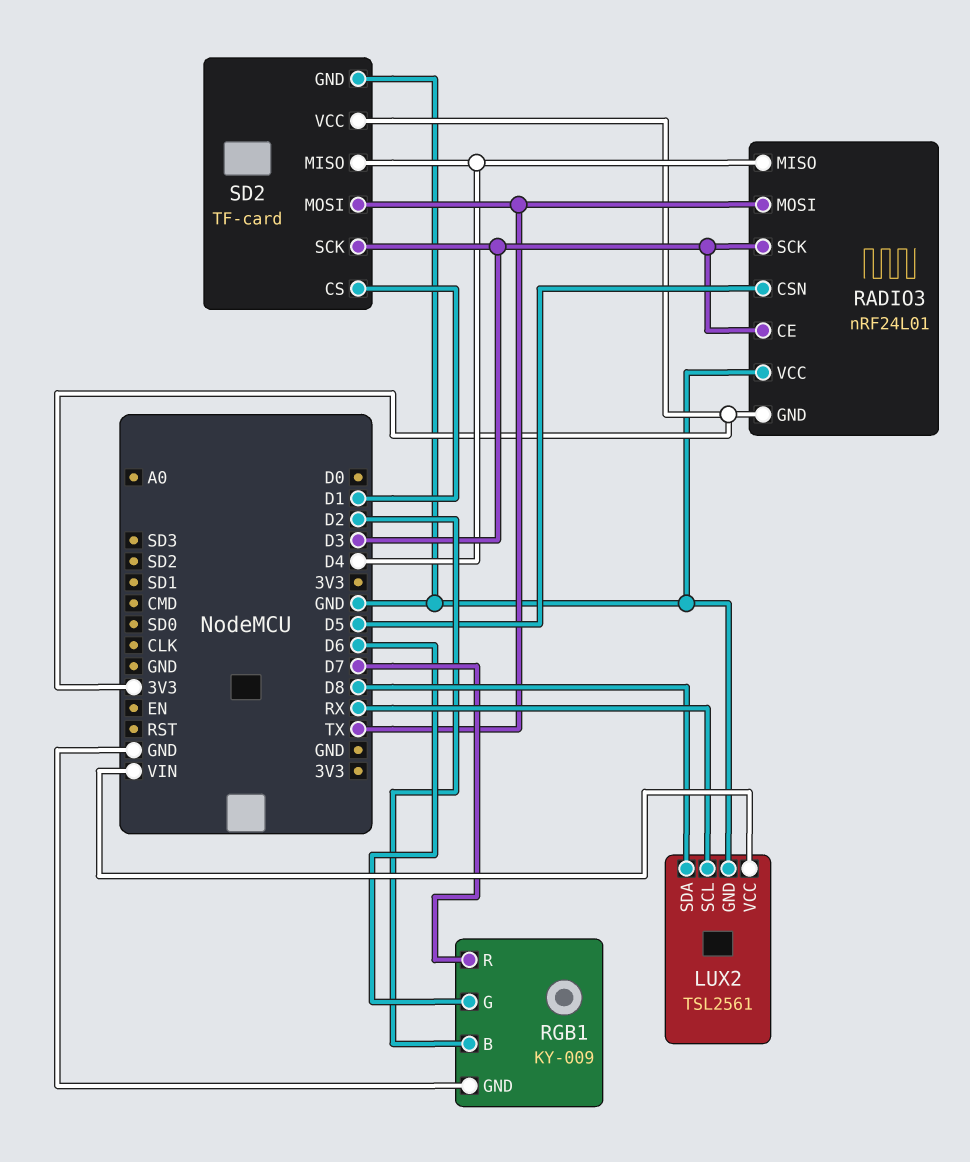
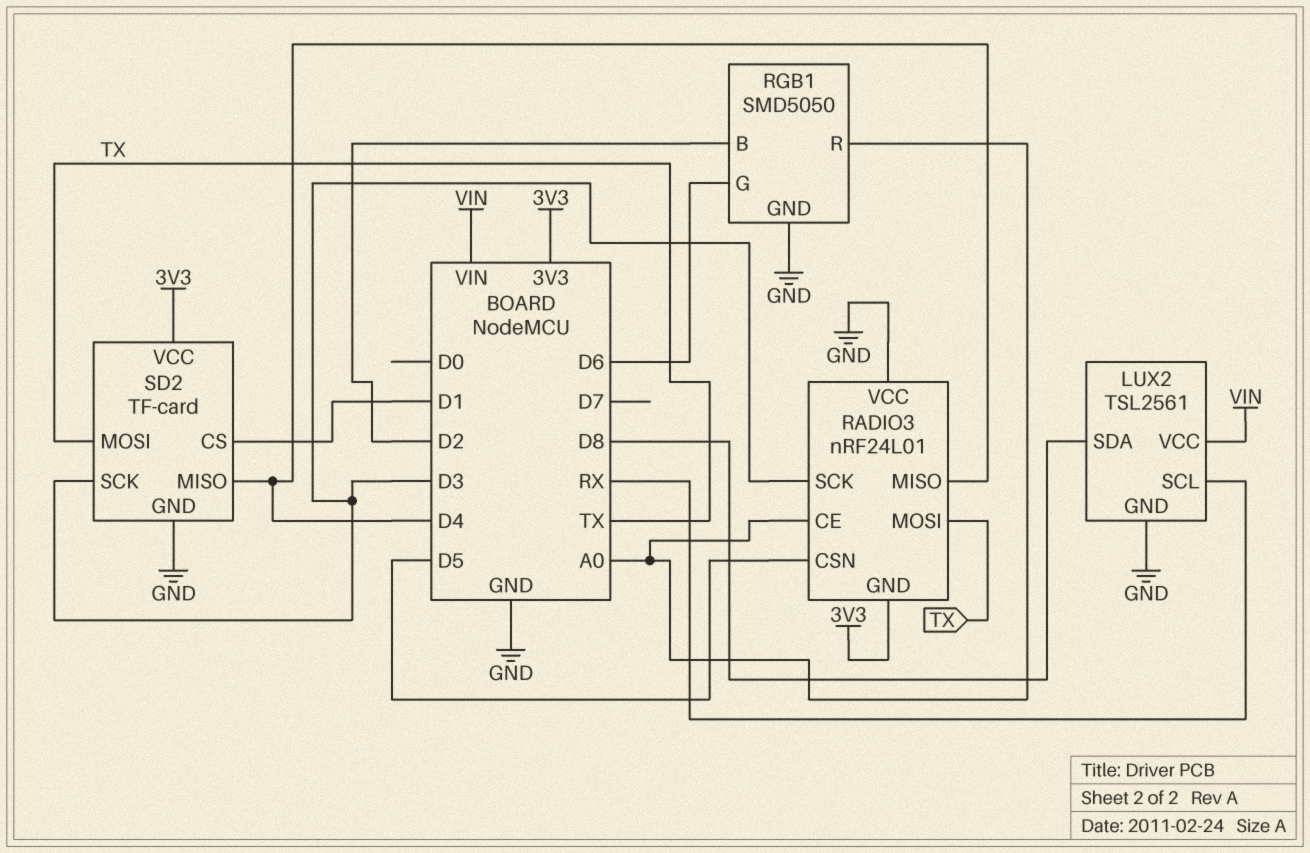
RADIO3 pin CE: D3 -> A0
RGB1: KY-009 -> SMD5050
RGB1 pin R: D7 -> A0

